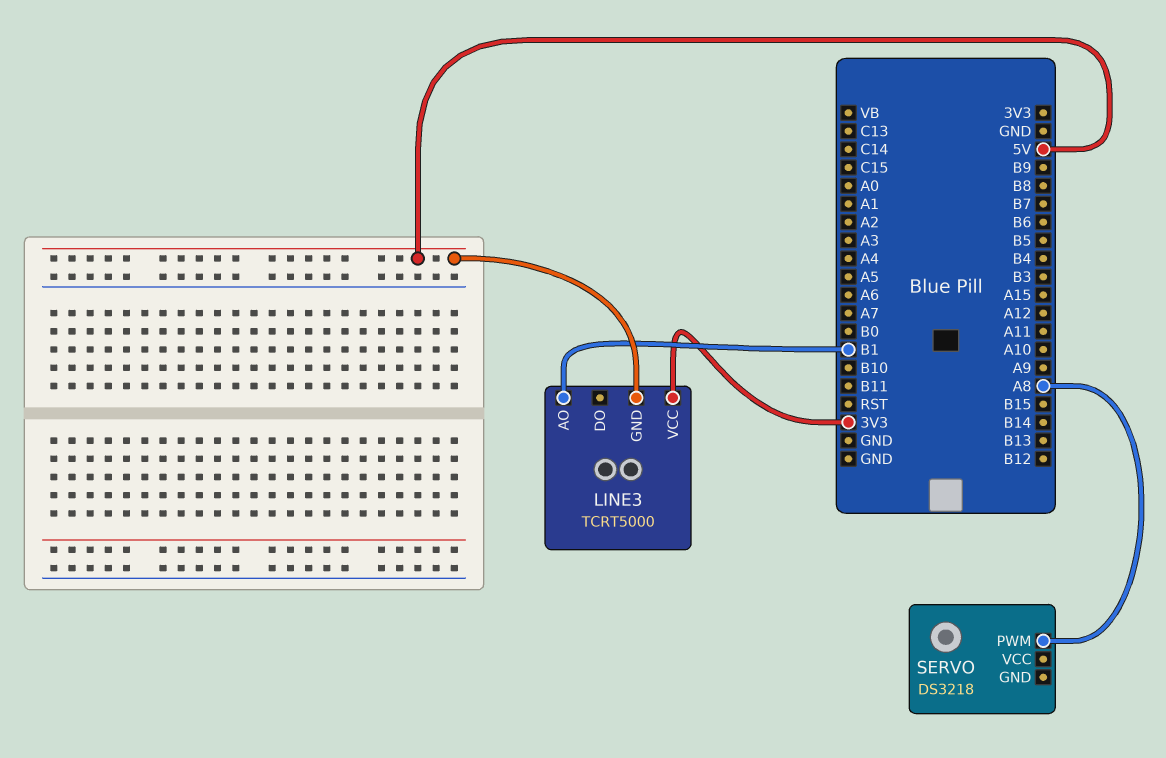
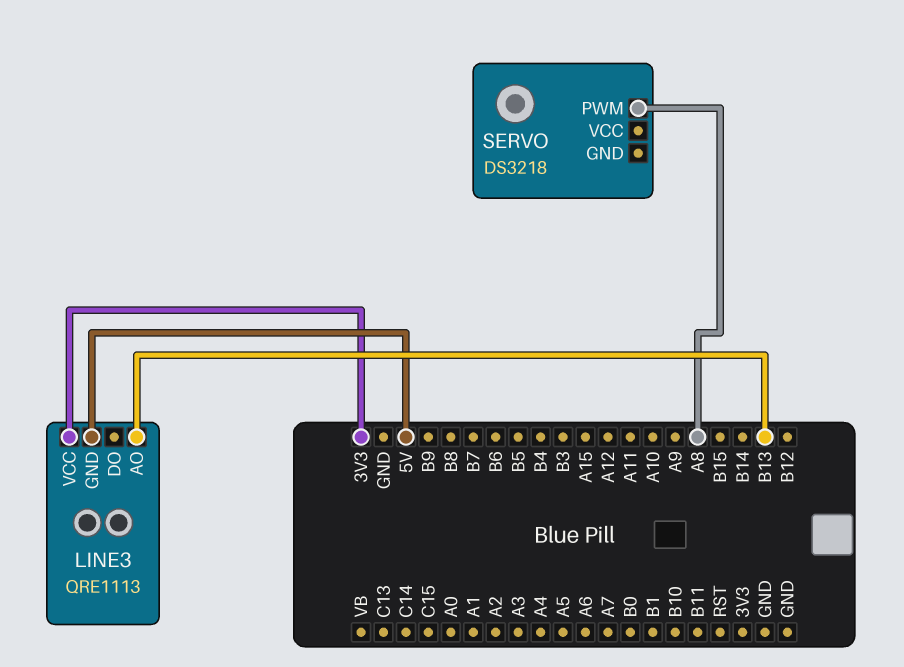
LINE3: TCRT5000 -> QRE1113
LINE3 pin AO: B1 -> B13

